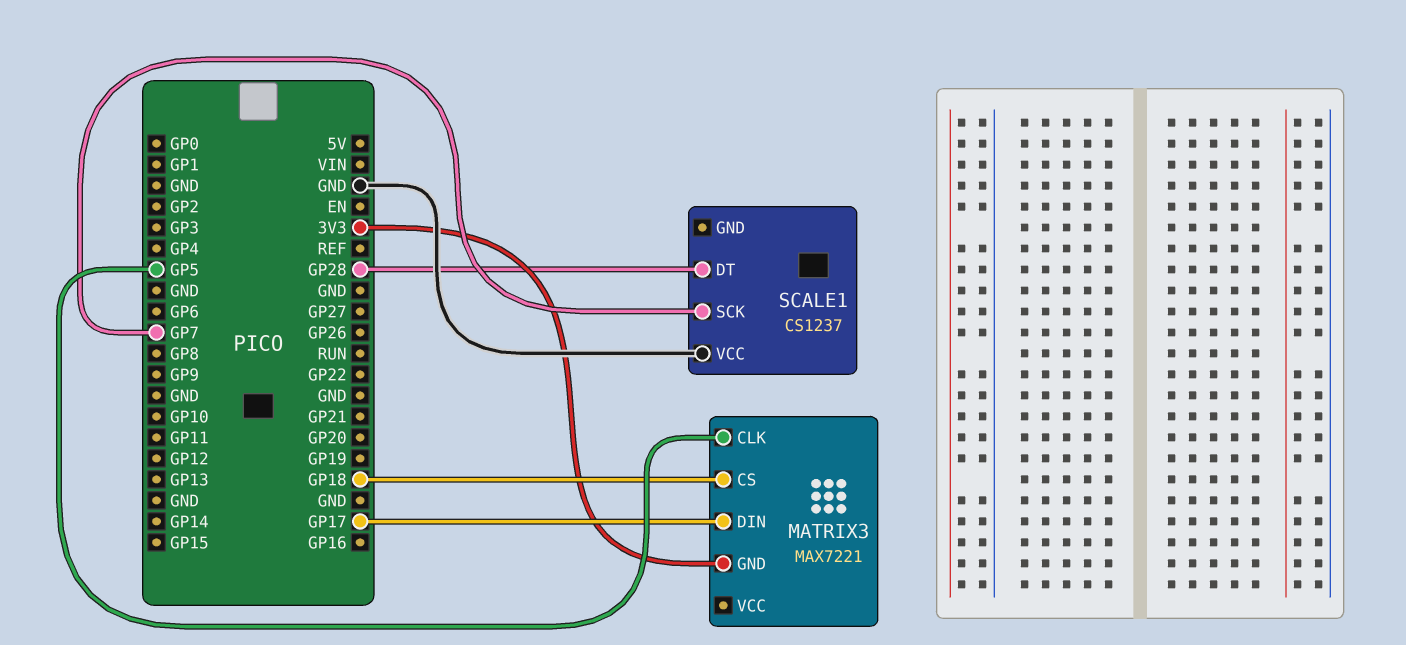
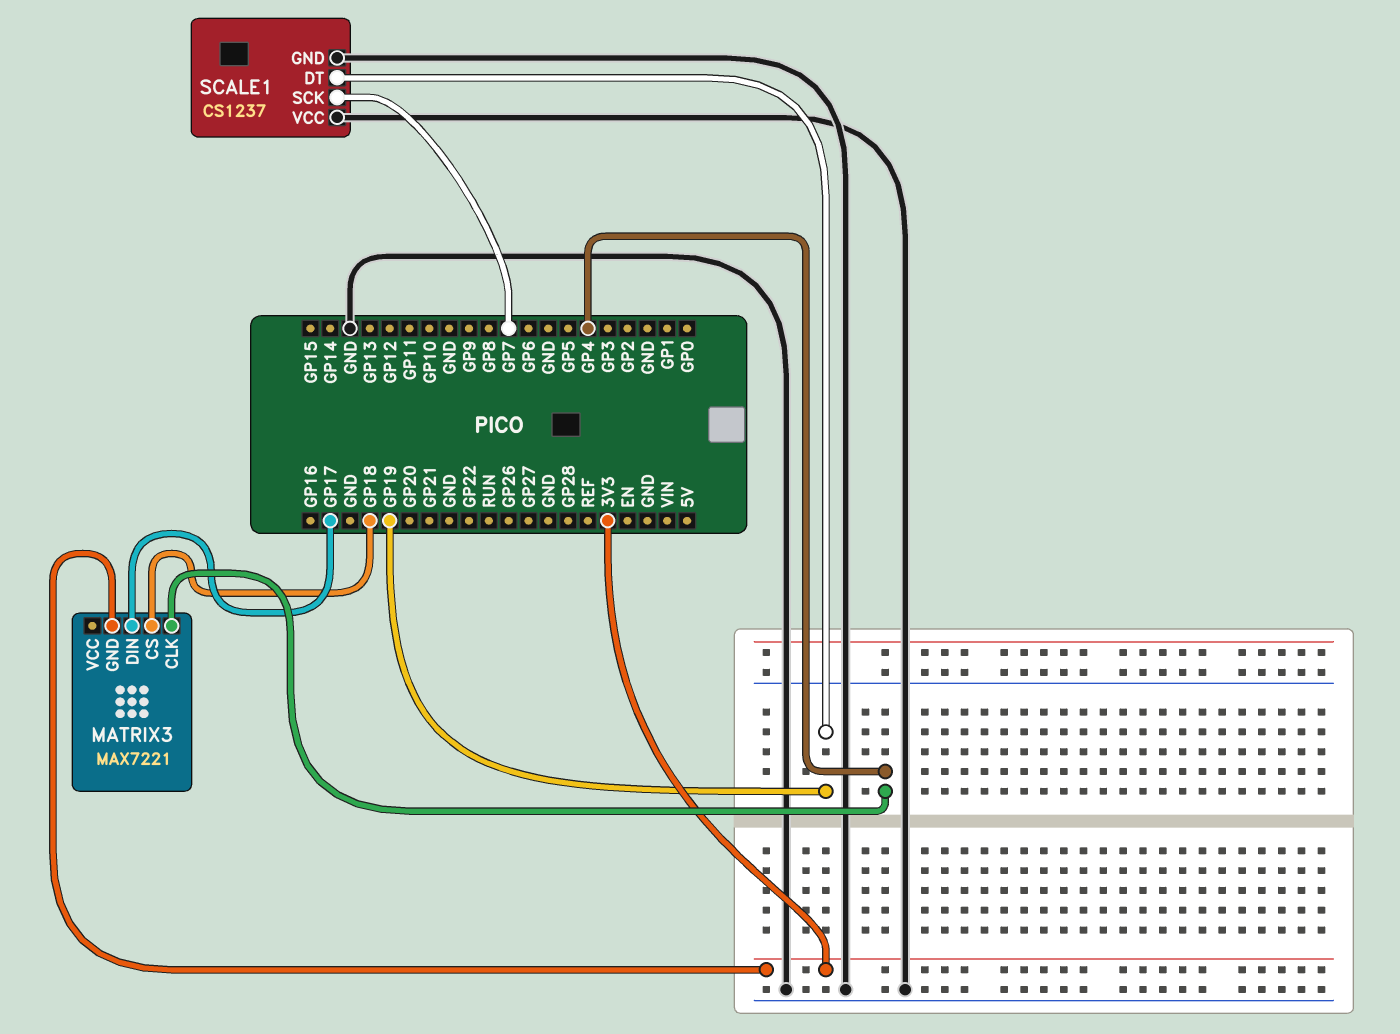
MATRIX3 pin CLK: GP5 -> GP4
SCALE1 pin DT: GP28 -> GP19
SCALE1 pin GND: none -> GND

